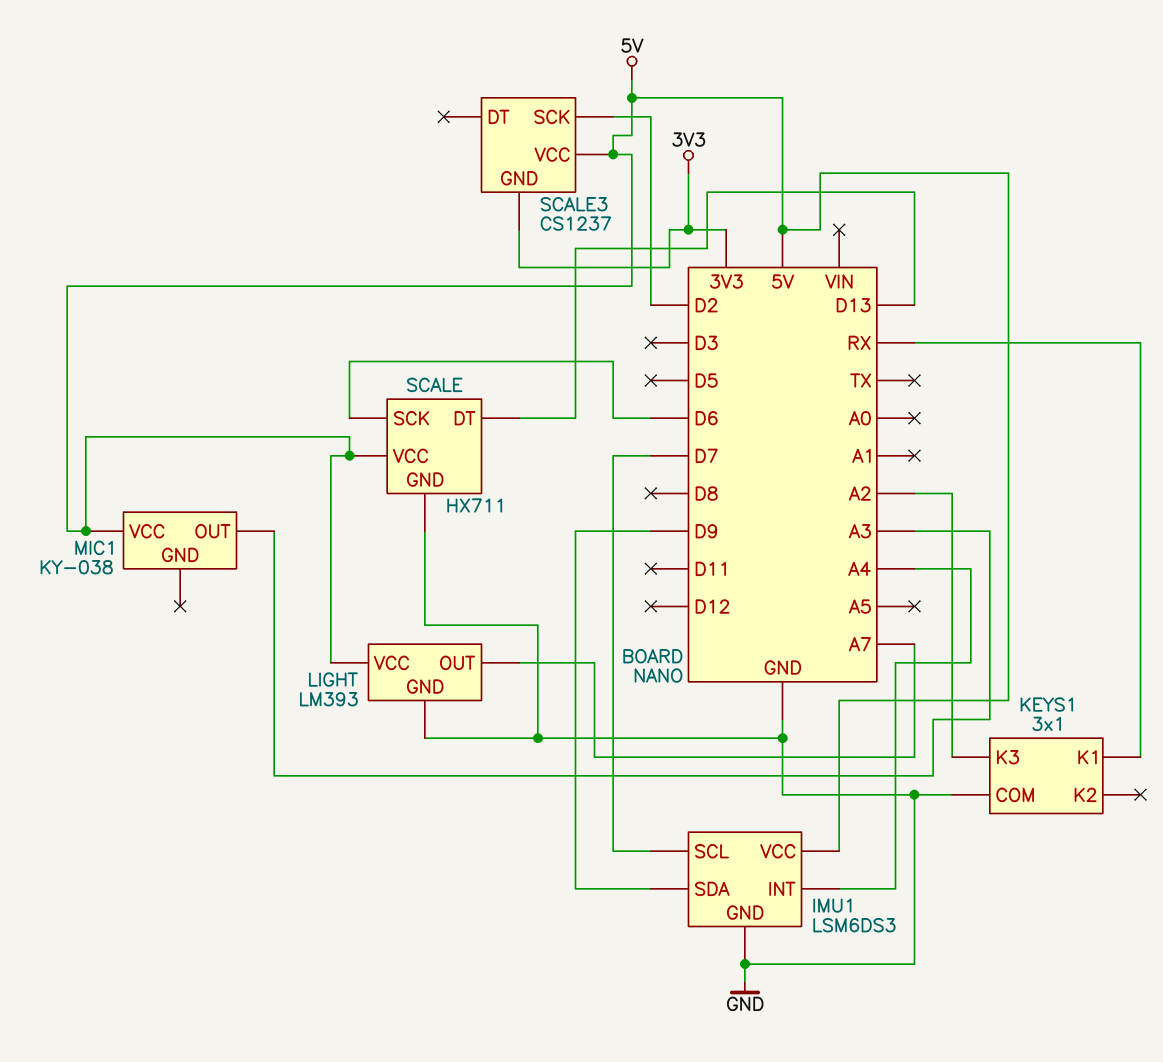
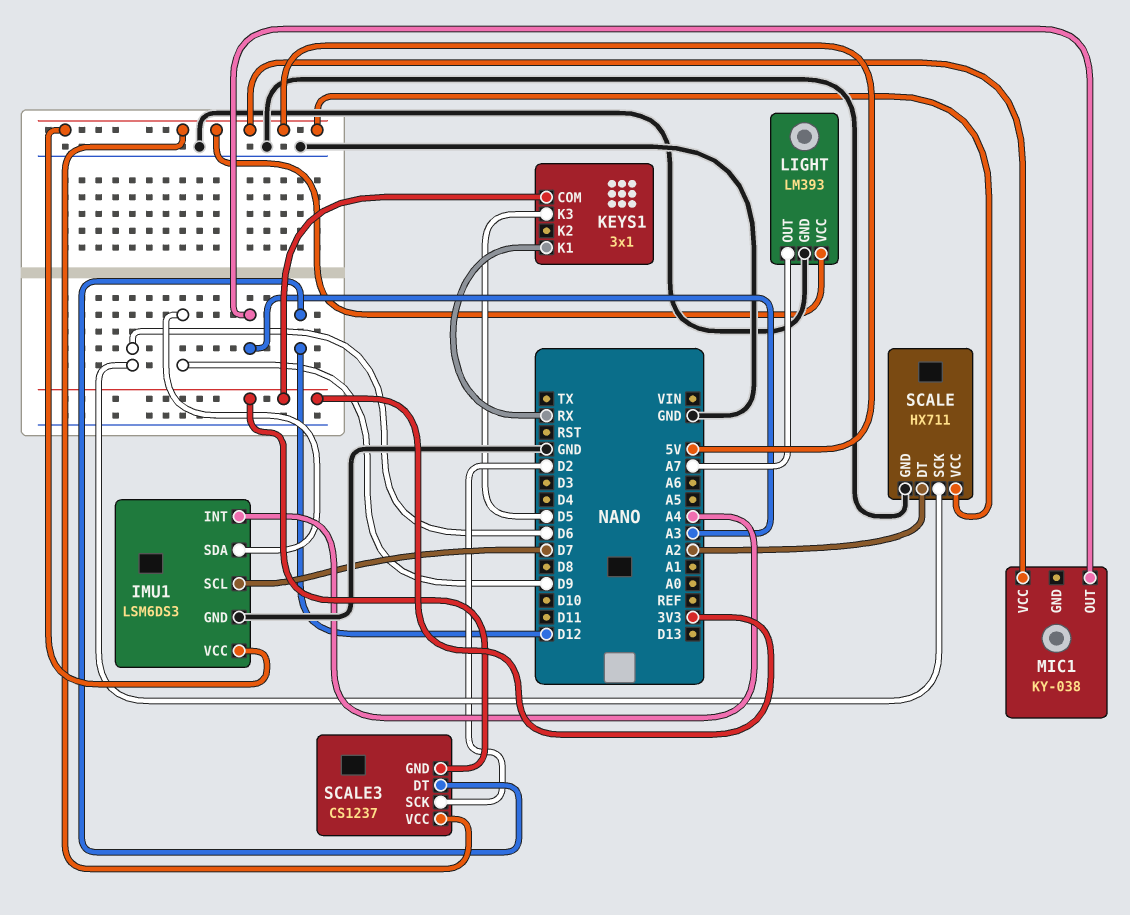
KEYS1 pin COM: GND -> 3V3
KEYS1 pin K3: A2 -> D5
SCALE pin DT: D13 -> A2
SCALE3 pin DT: none -> D12

